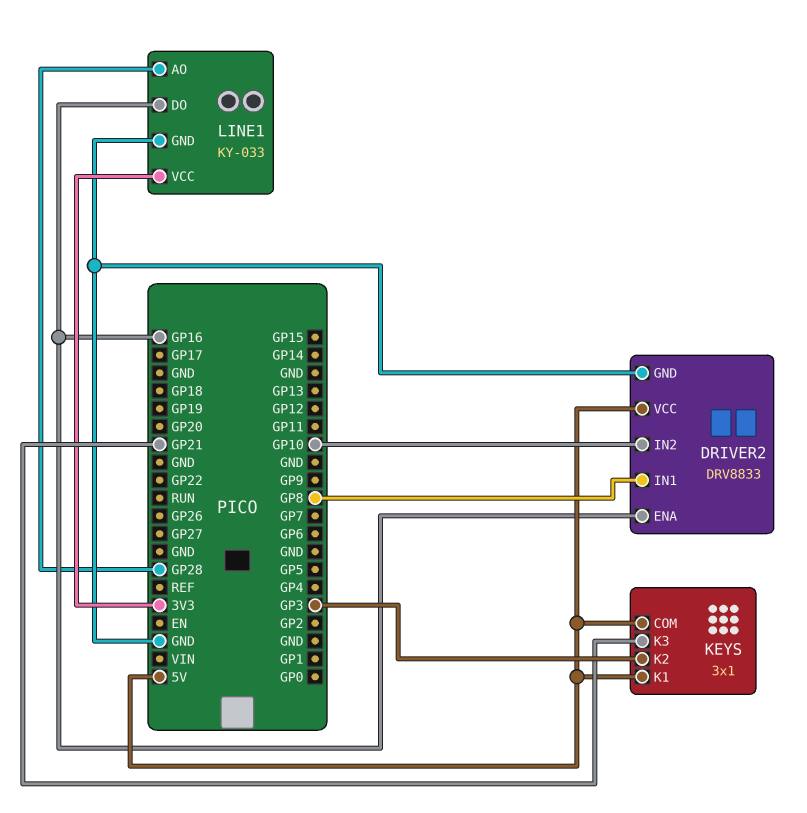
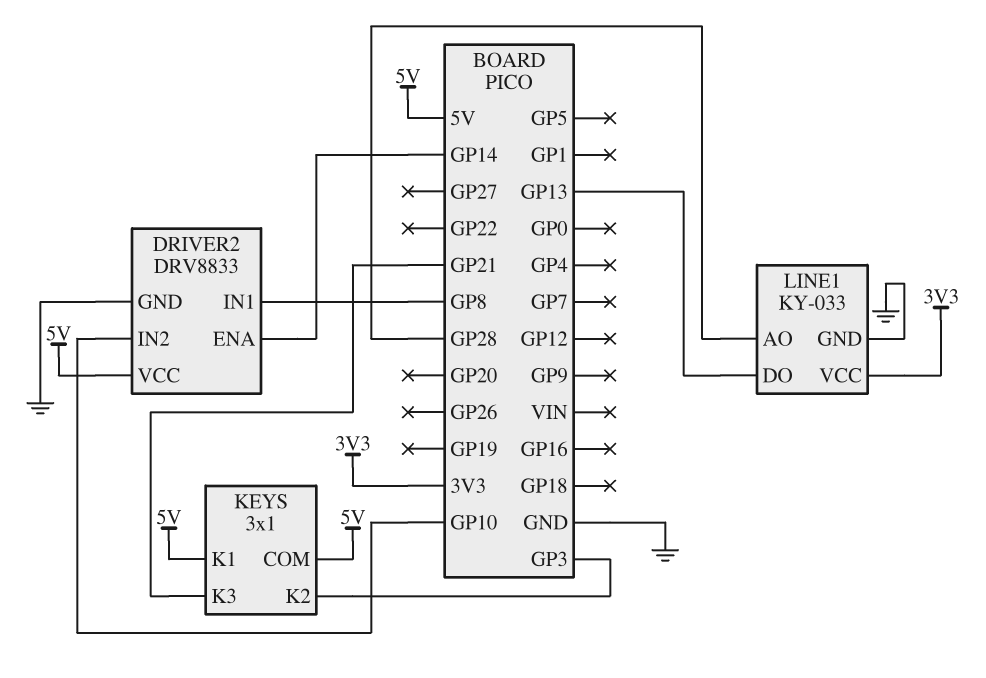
DRIVER2 pin ENA: GP16 -> GP14
LINE1 pin DO: GP16 -> GP13

